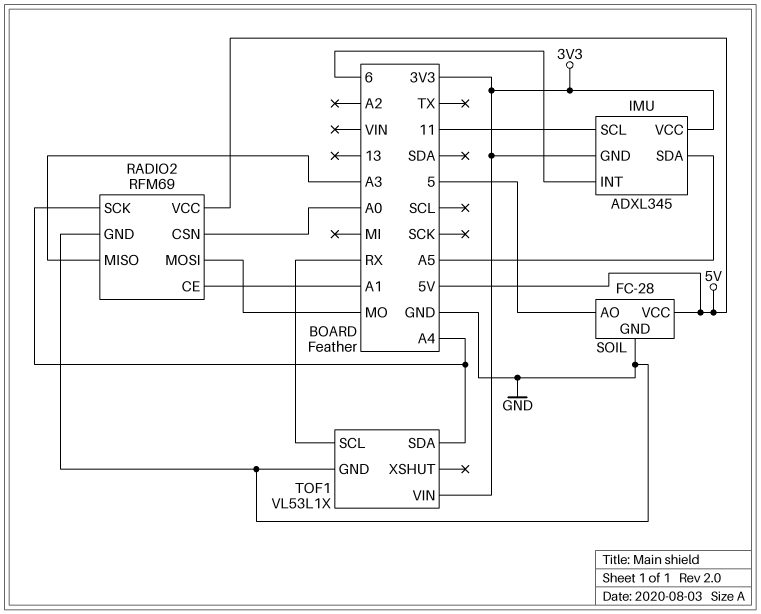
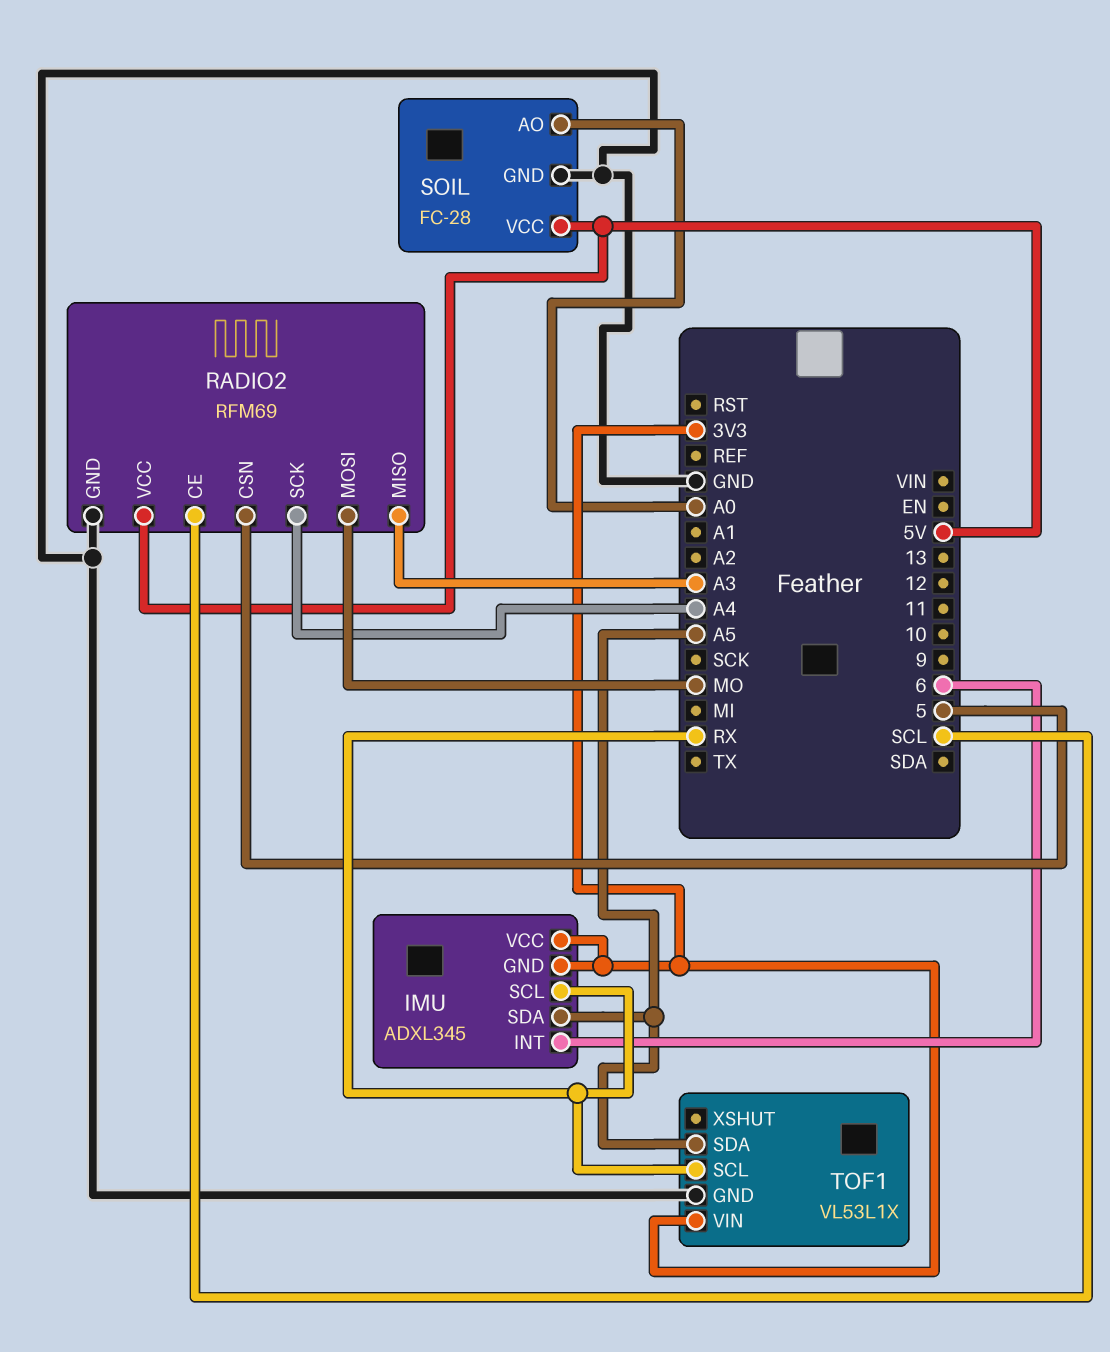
IMU pin SCL: 11 -> RX
RADIO2 pin CE: A1 -> SCL
RADIO2 pin CSN: A0 -> 5
SOIL pin AO: 5 -> A0
TOF1 pin SDA: A4 -> A5

